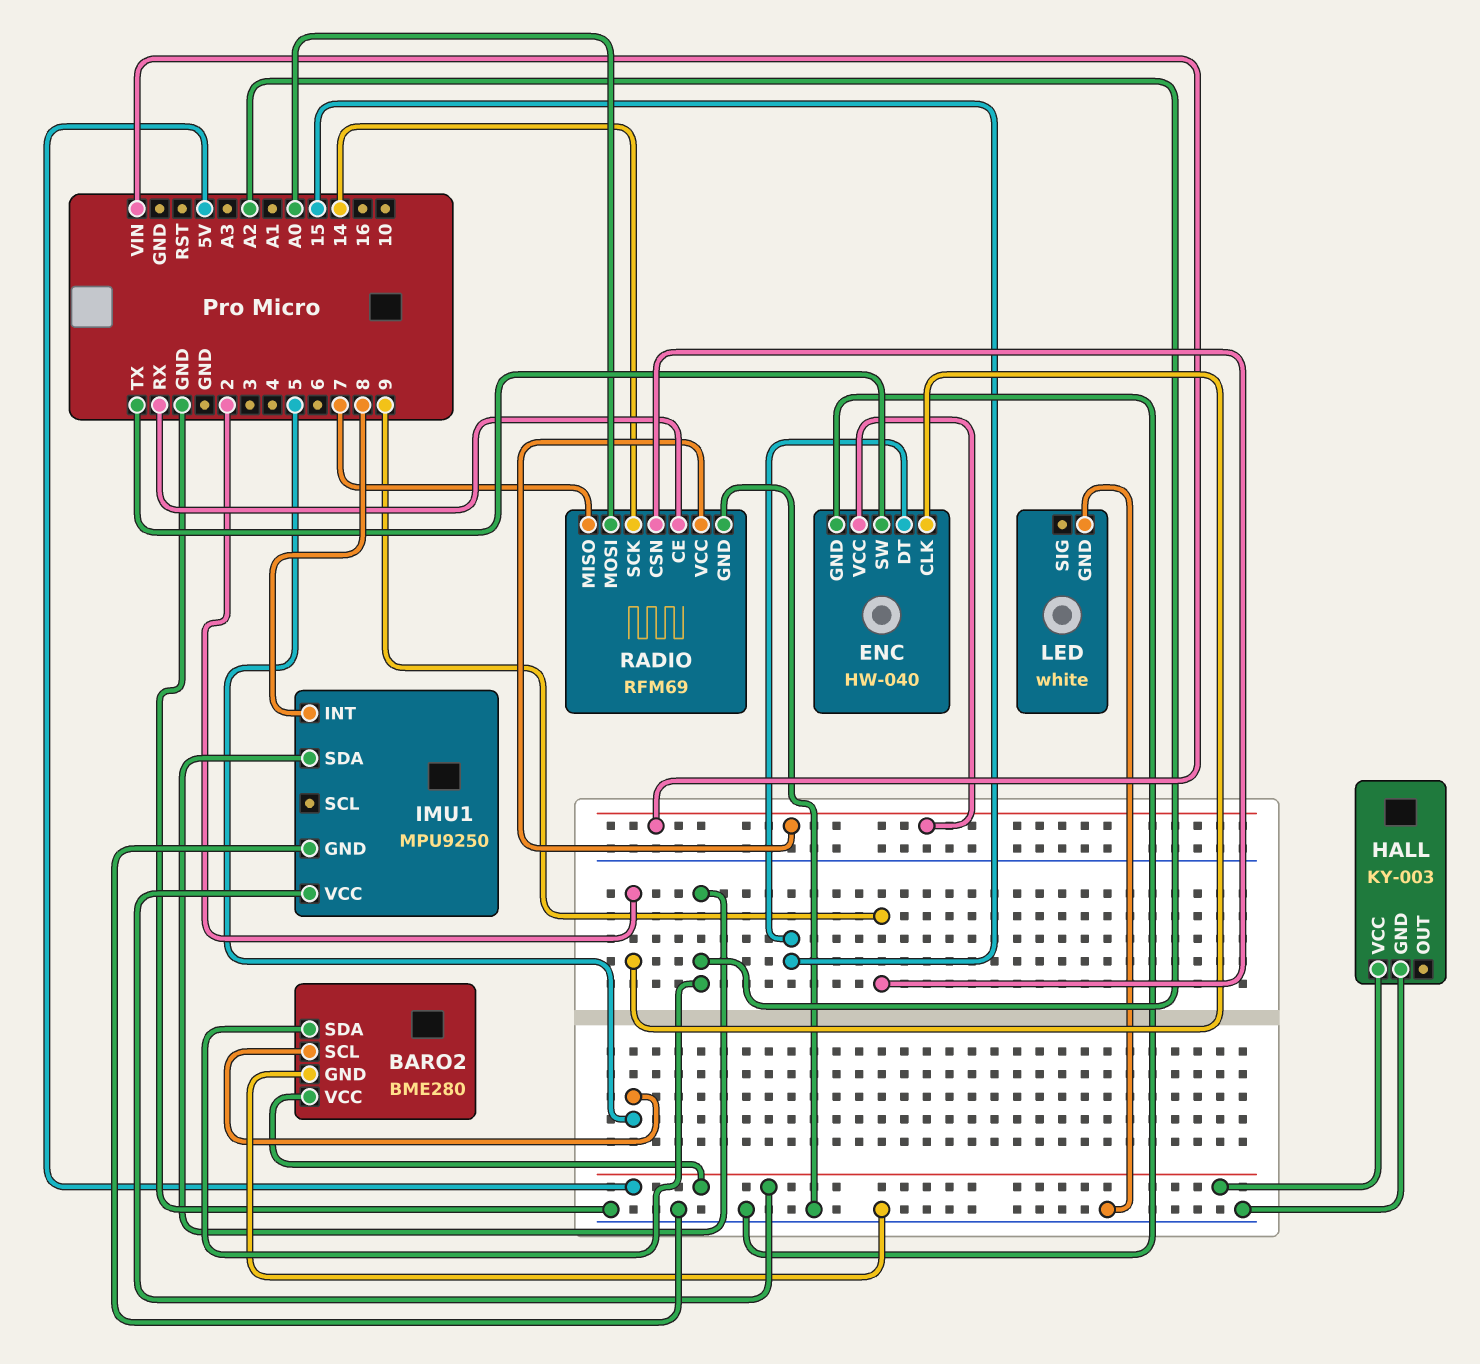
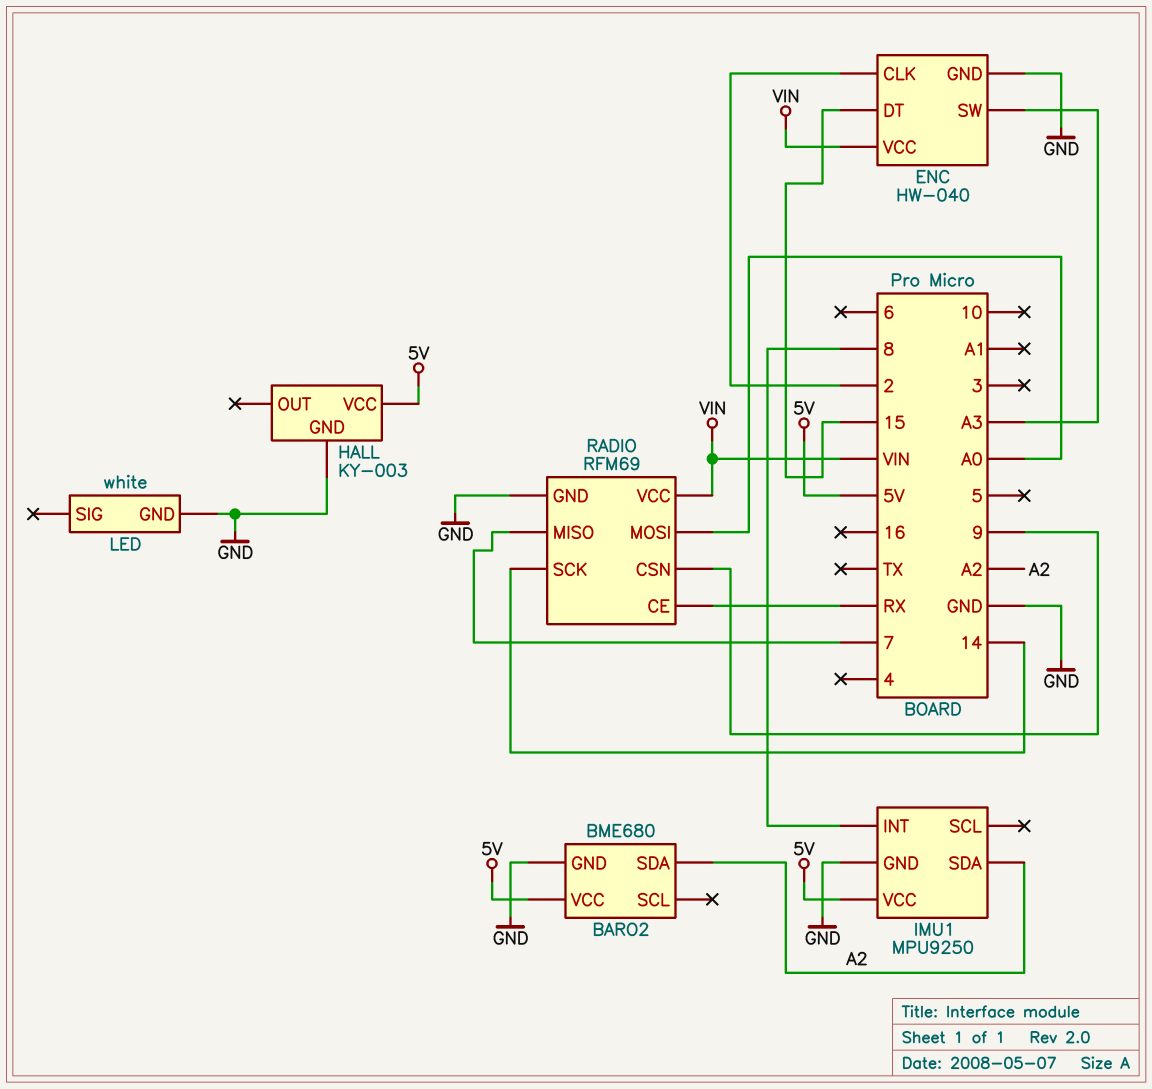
BARO2: BME280 -> BME680
BARO2 pin SCL: 5 -> none
ENC pin SW: TX -> A3

